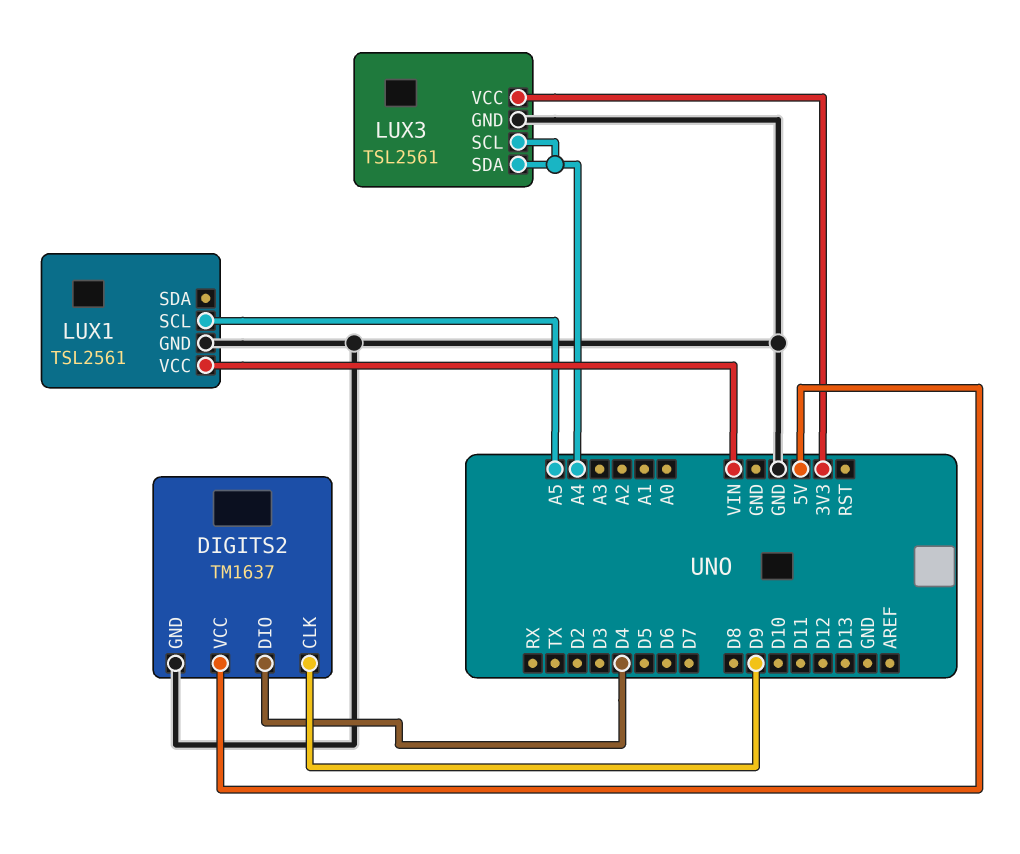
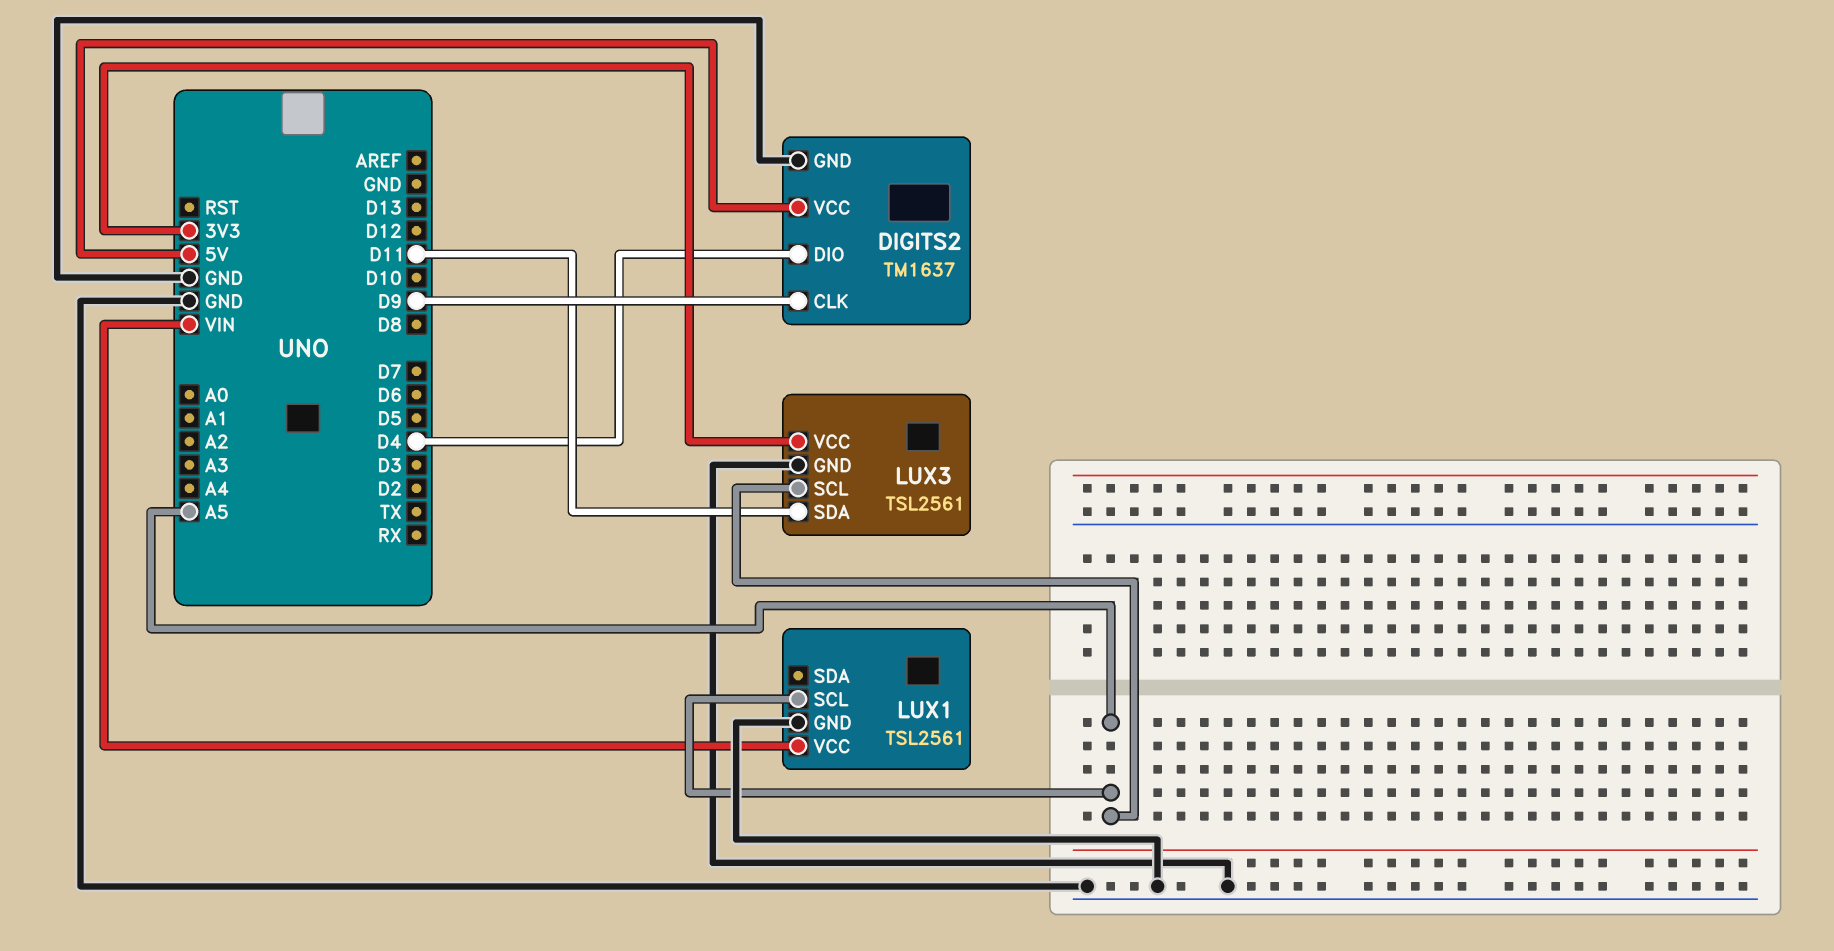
LUX3 pin SCL: A4 -> A5
LUX3 pin SDA: A4 -> D11

